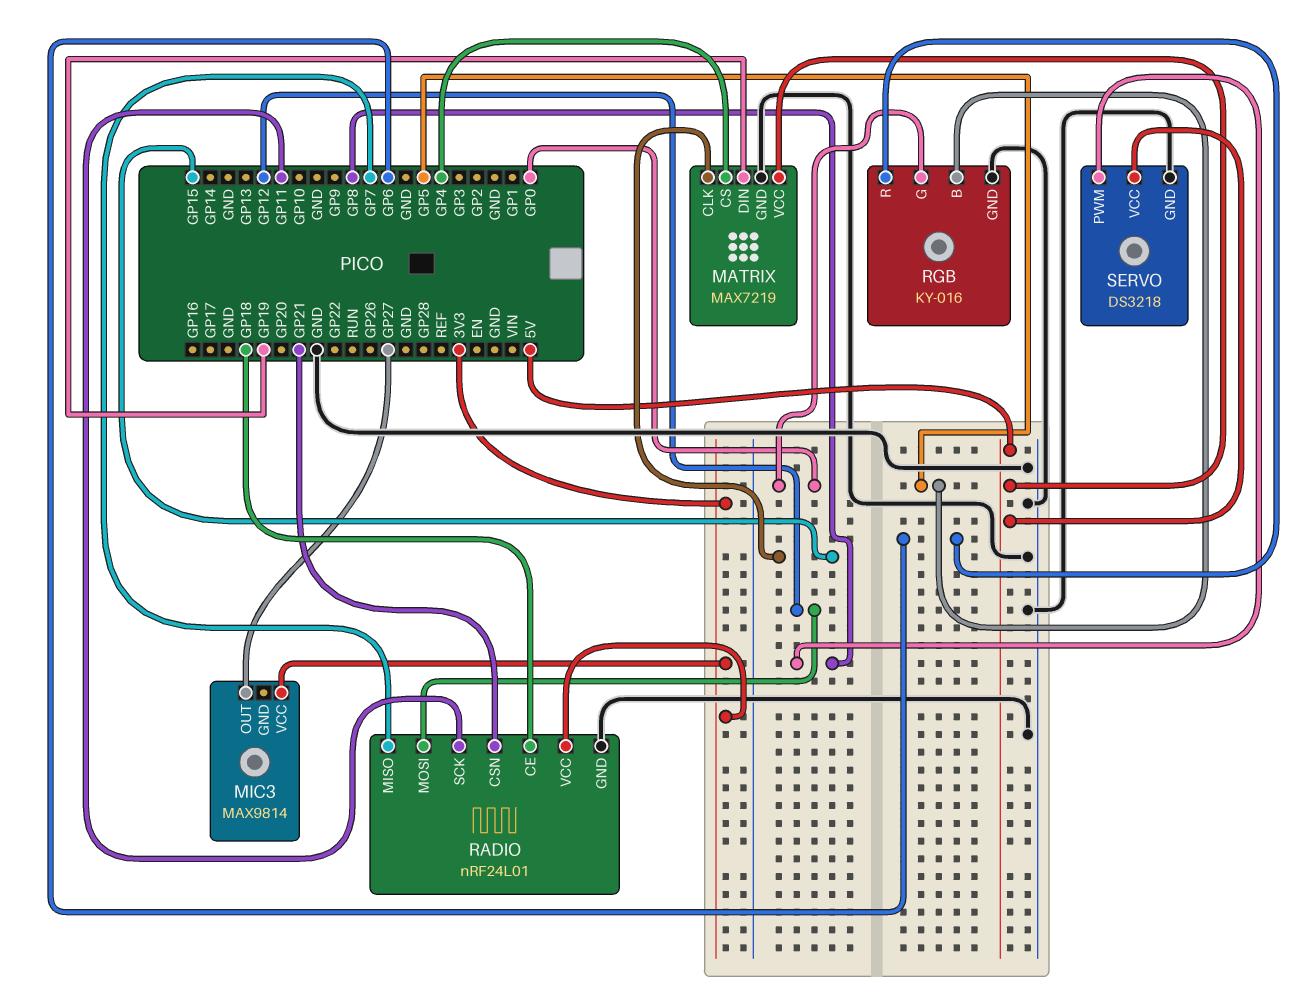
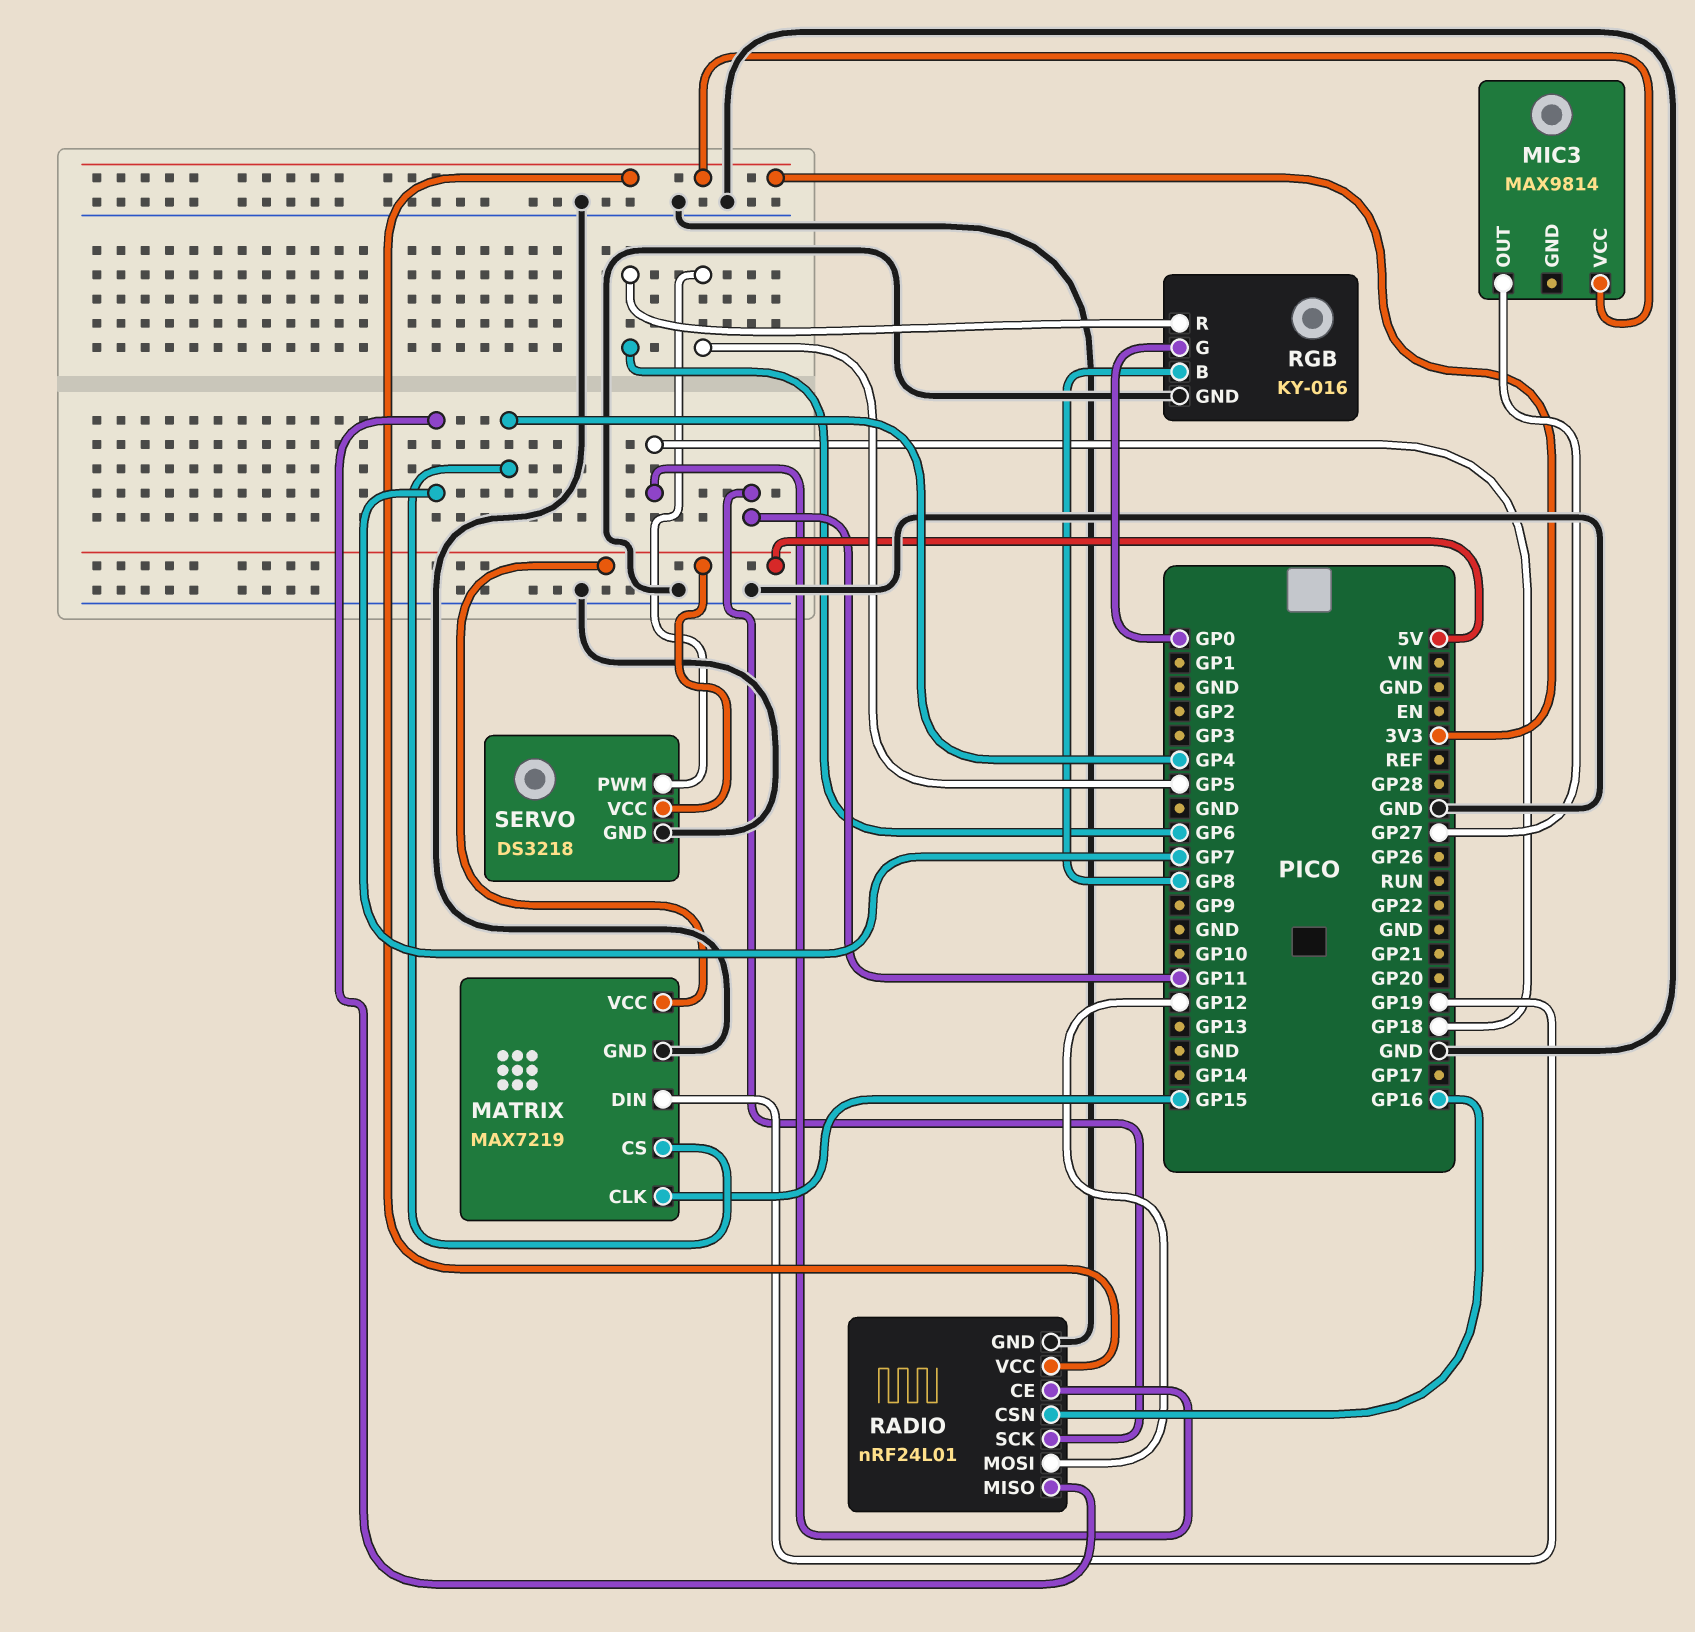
RADIO pin CSN: GP21 -> GP16
RGB pin B: GP5 -> GP8
SERVO pin PWM: GP8 -> GP5

